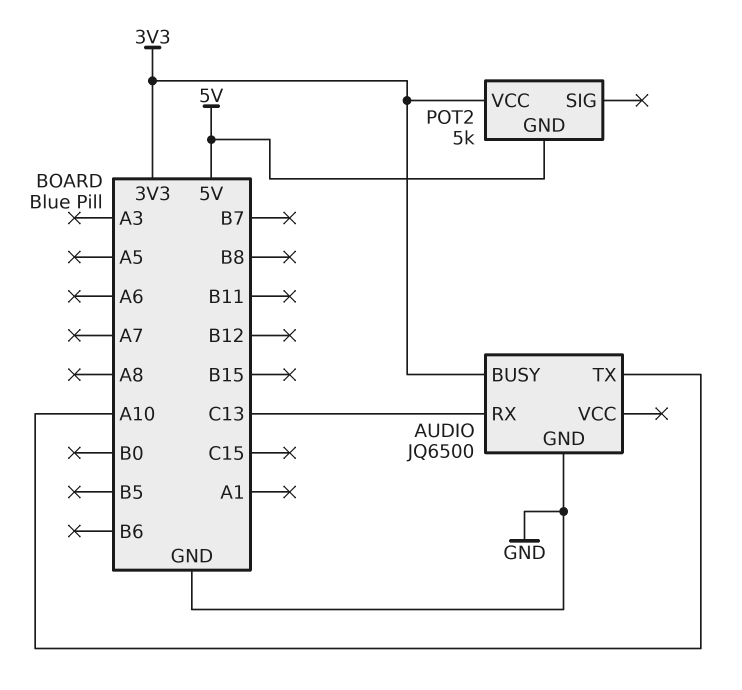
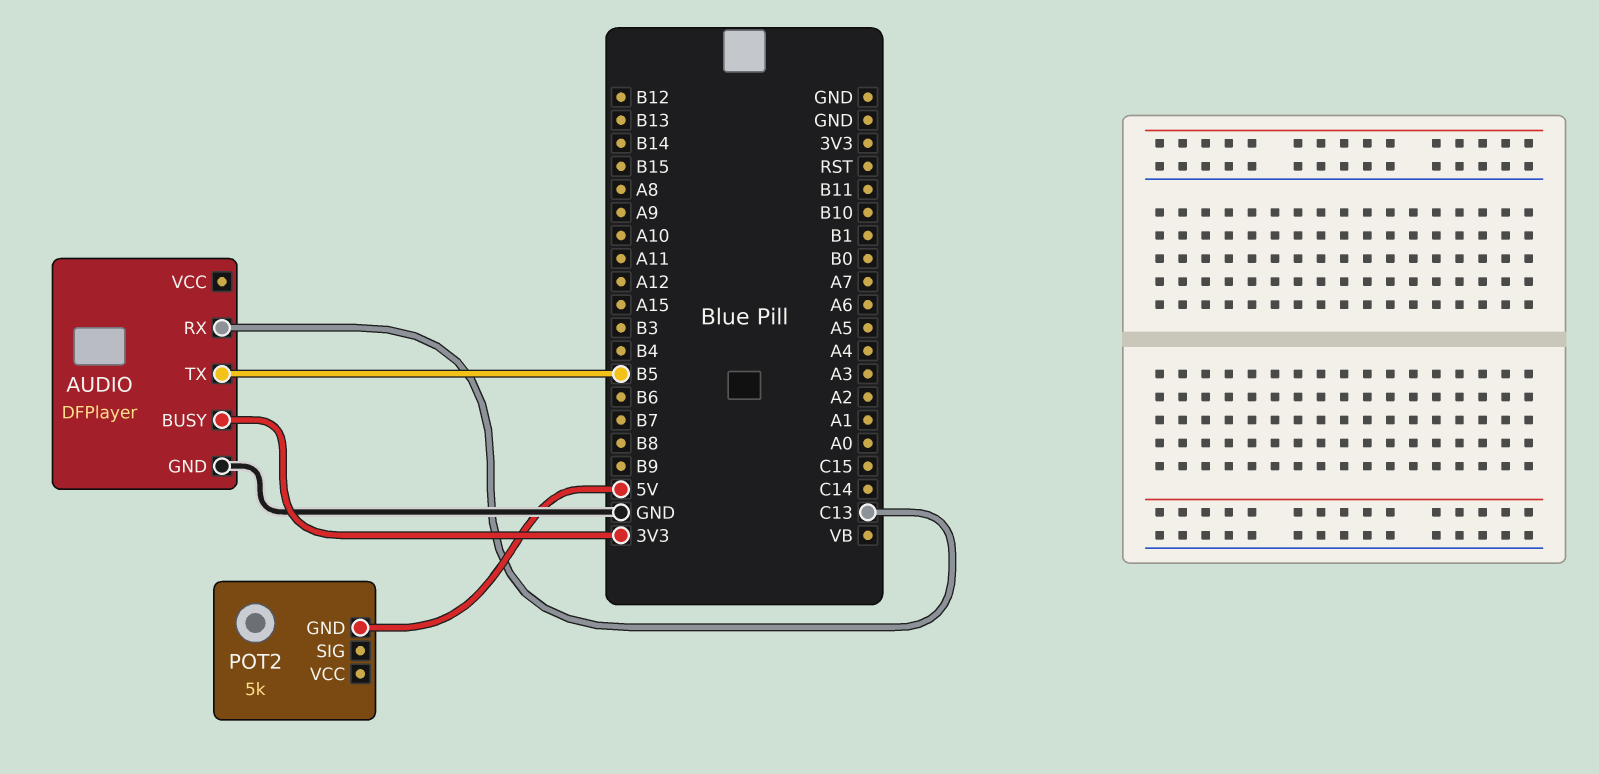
AUDIO: JQ6500 -> DFPlayer
AUDIO pin TX: A10 -> B5
POT2 pin VCC: 3V3 -> none

